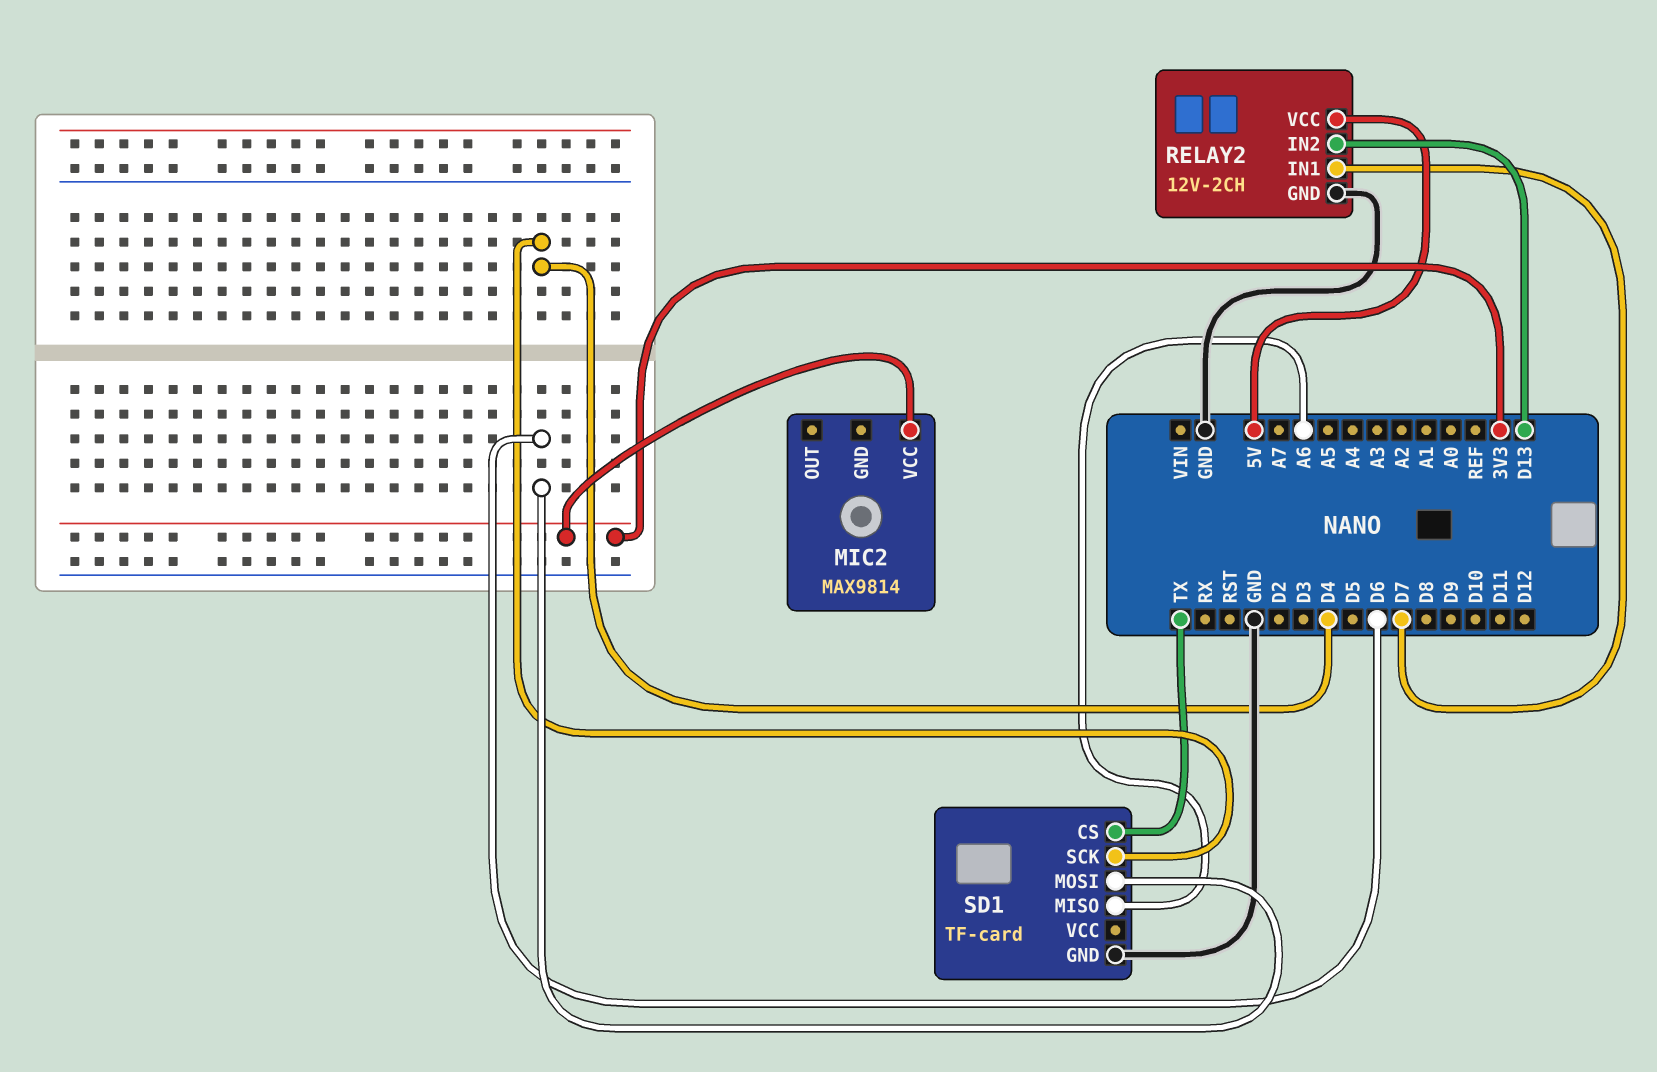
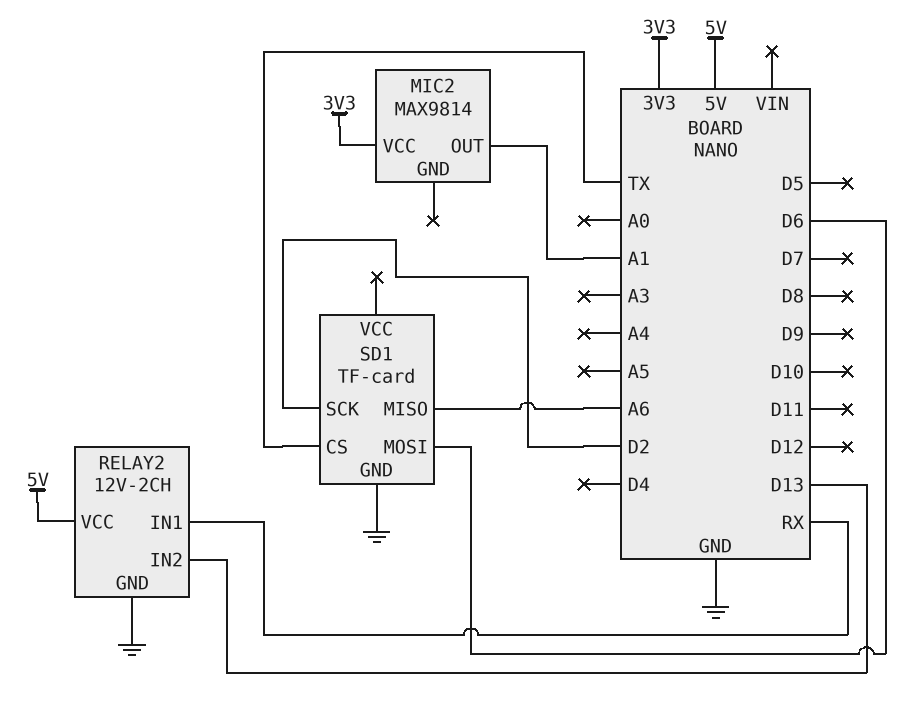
MIC2 pin OUT: none -> A1
RELAY2 pin IN1: D7 -> RX
SD1 pin SCK: D4 -> D2

